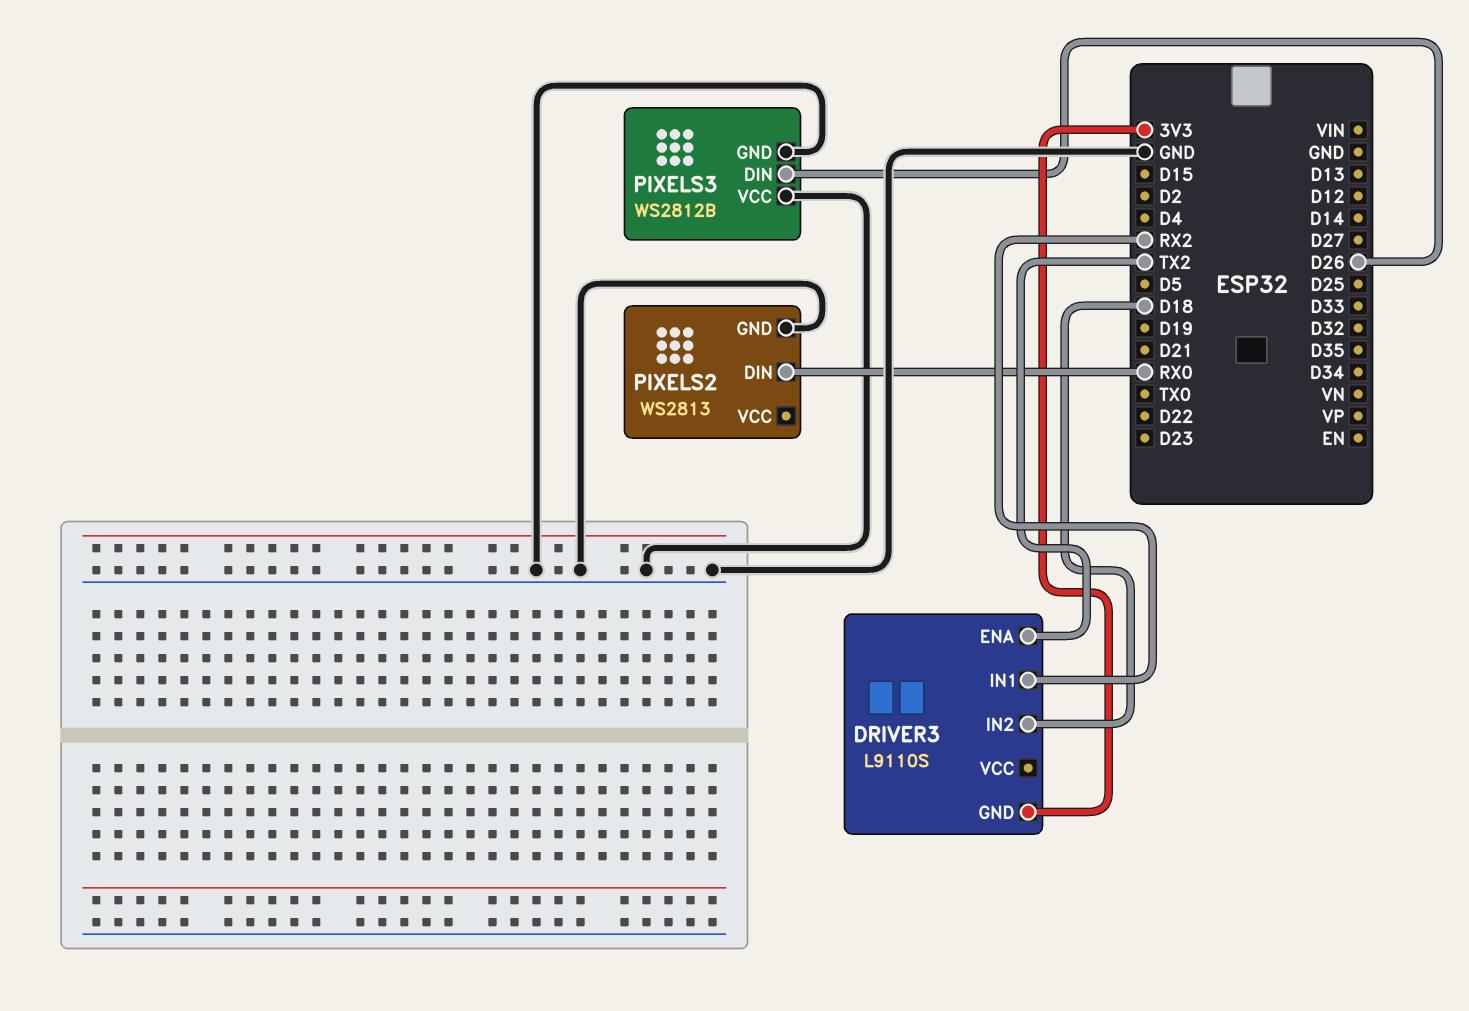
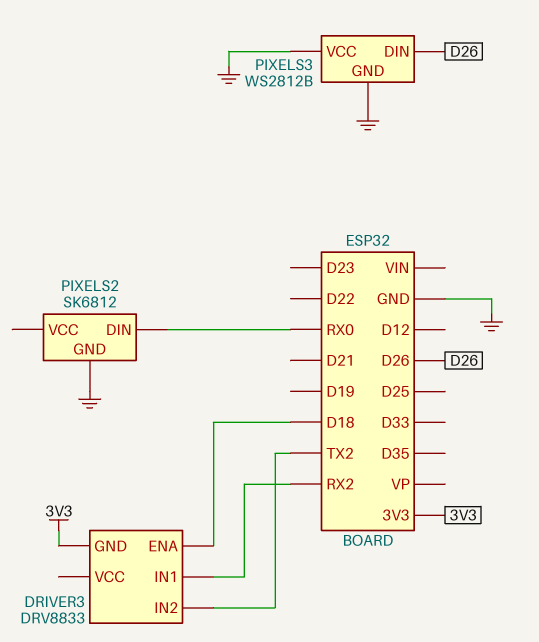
DRIVER3: L9110S -> DRV8833
DRIVER3 pin ENA: TX2 -> D18
DRIVER3 pin IN2: D18 -> TX2
PIXELS2: WS2813 -> SK6812

